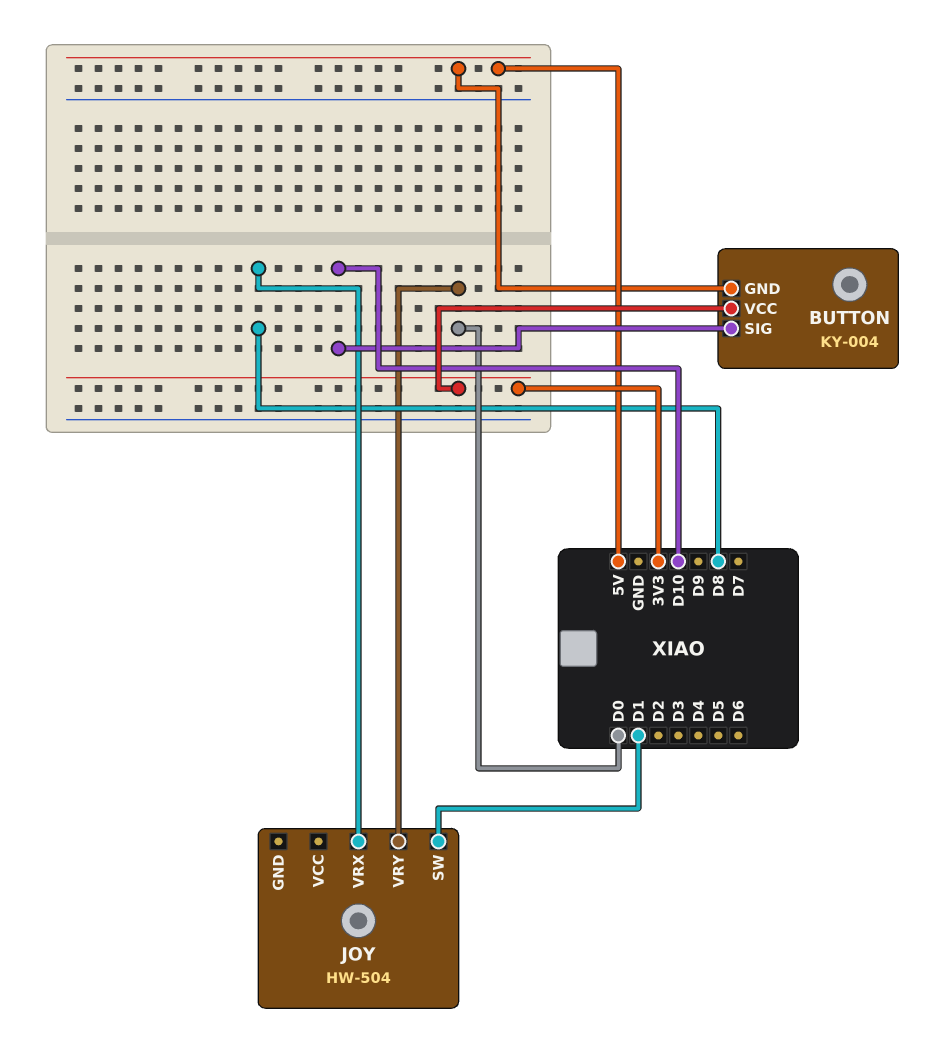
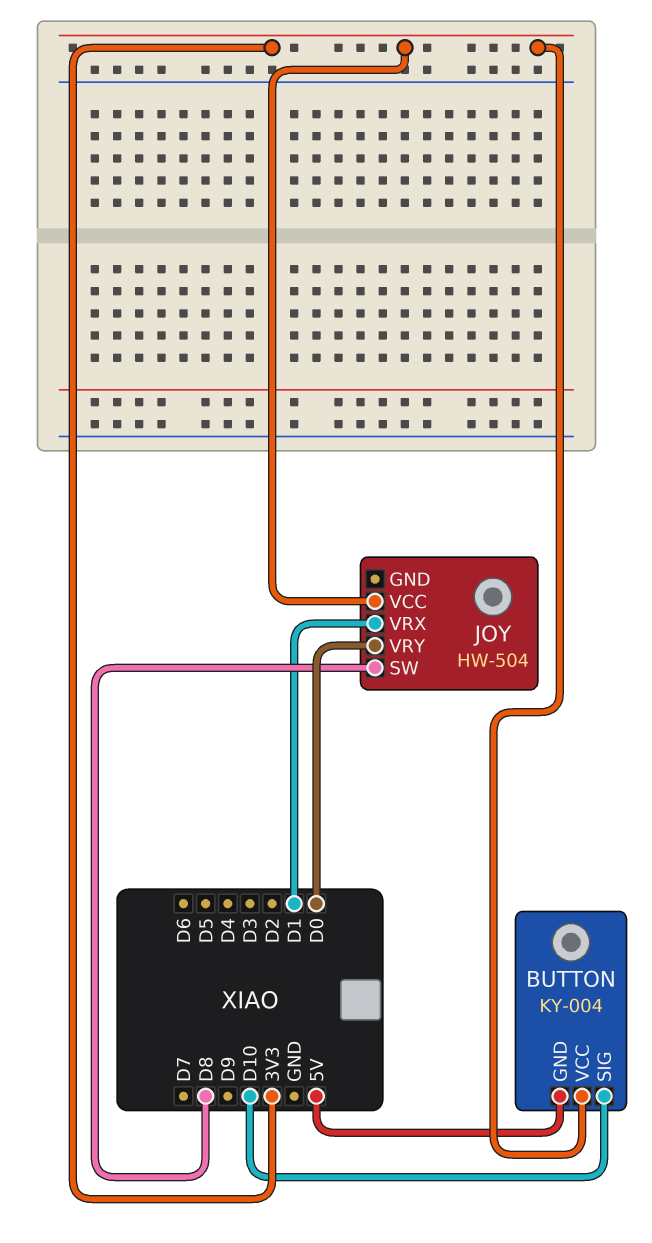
JOY pin SW: D1 -> D8
JOY pin VCC: none -> 3V3
JOY pin VRX: D8 -> D1

